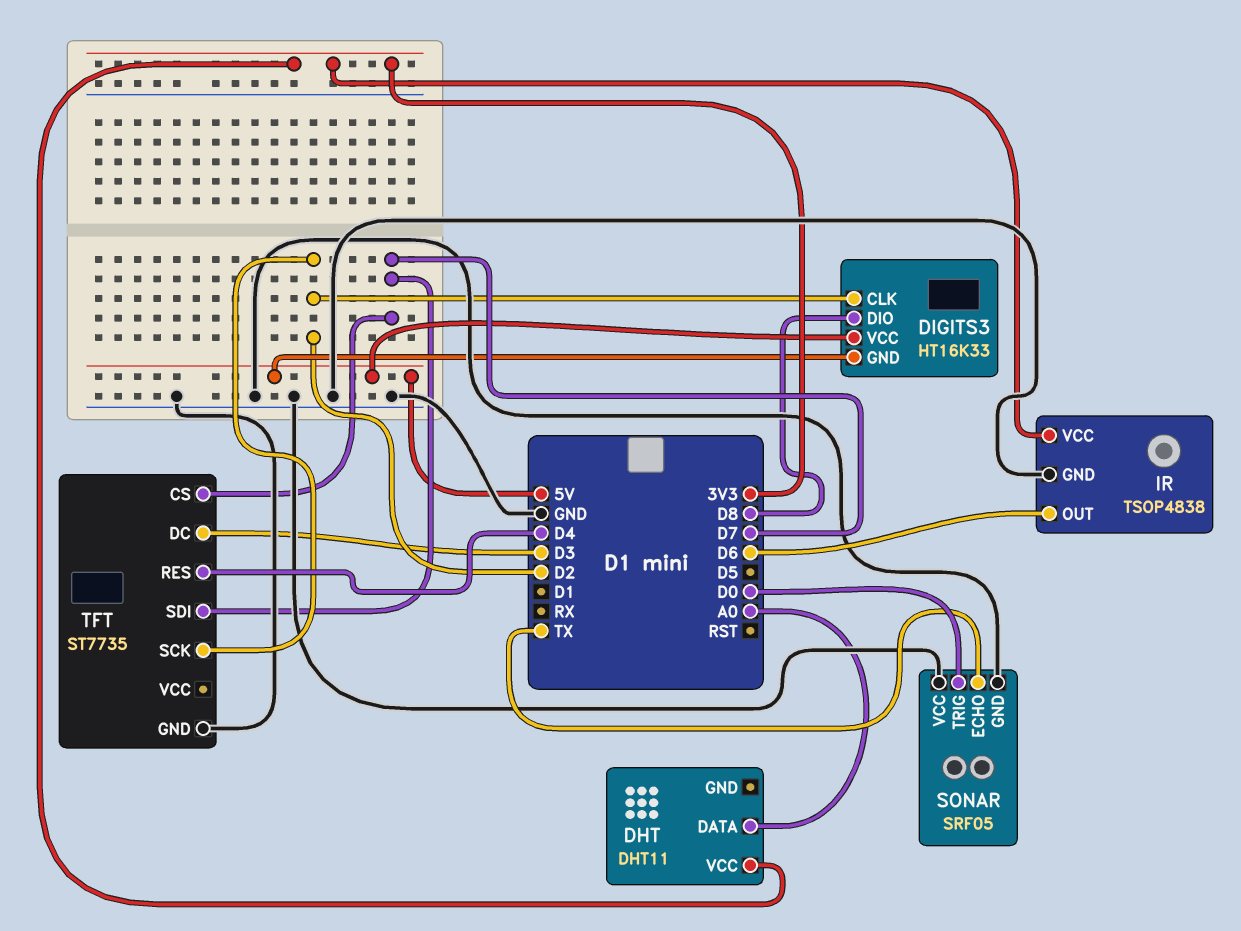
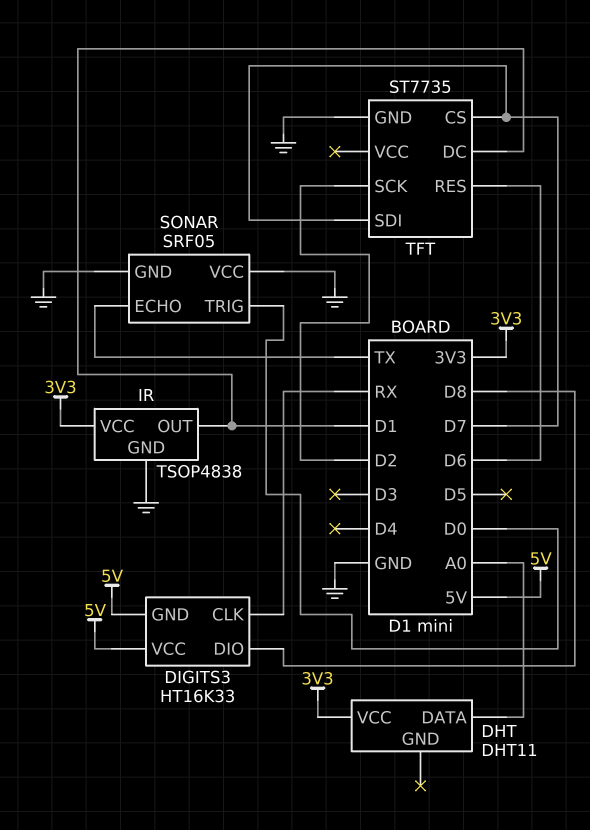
DIGITS3 pin CLK: D2 -> RX
IR pin OUT: D6 -> D1
TFT pin DC: D3 -> D1
TFT pin RES: D4 -> D6

